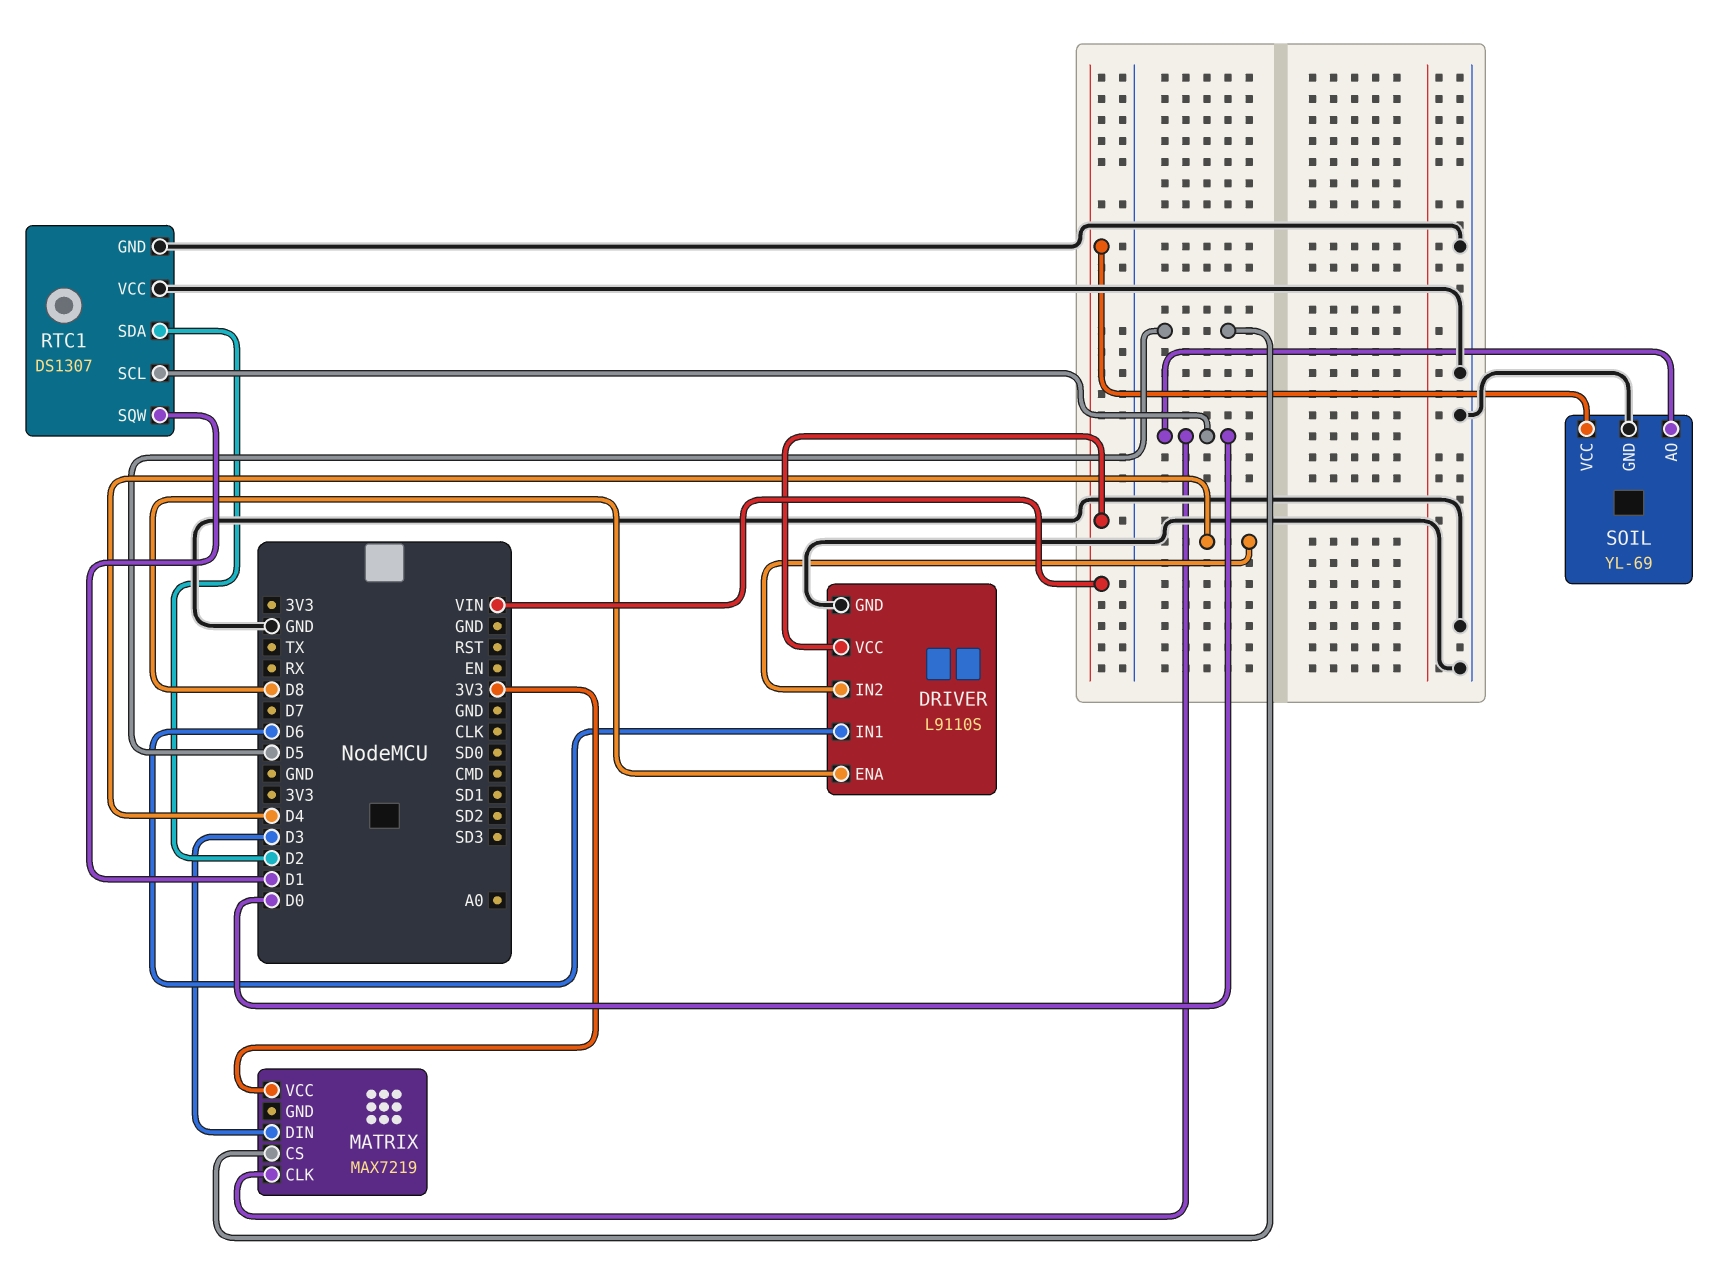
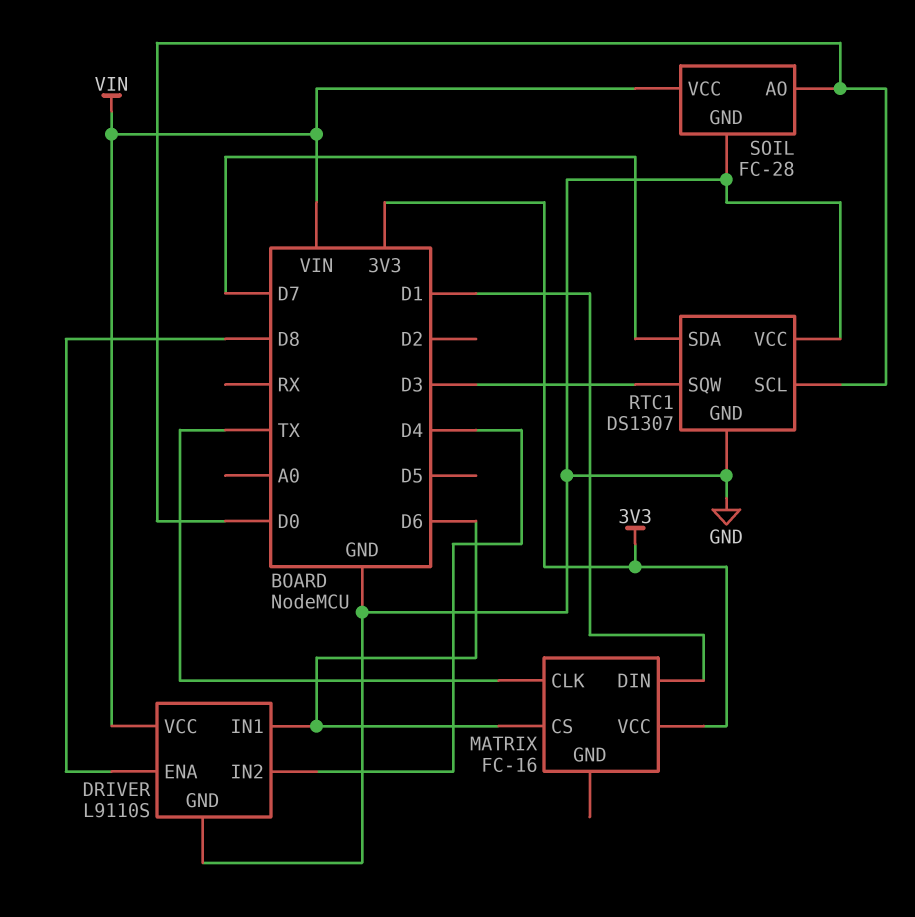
MATRIX: MAX7219 -> FC-16
MATRIX pin CLK: D0 -> TX
MATRIX pin CS: D5 -> D6
MATRIX pin DIN: D3 -> D1
RTC1 pin SDA: D2 -> D7
RTC1 pin SQW: D1 -> D3
SOIL: YL-69 -> FC-28

